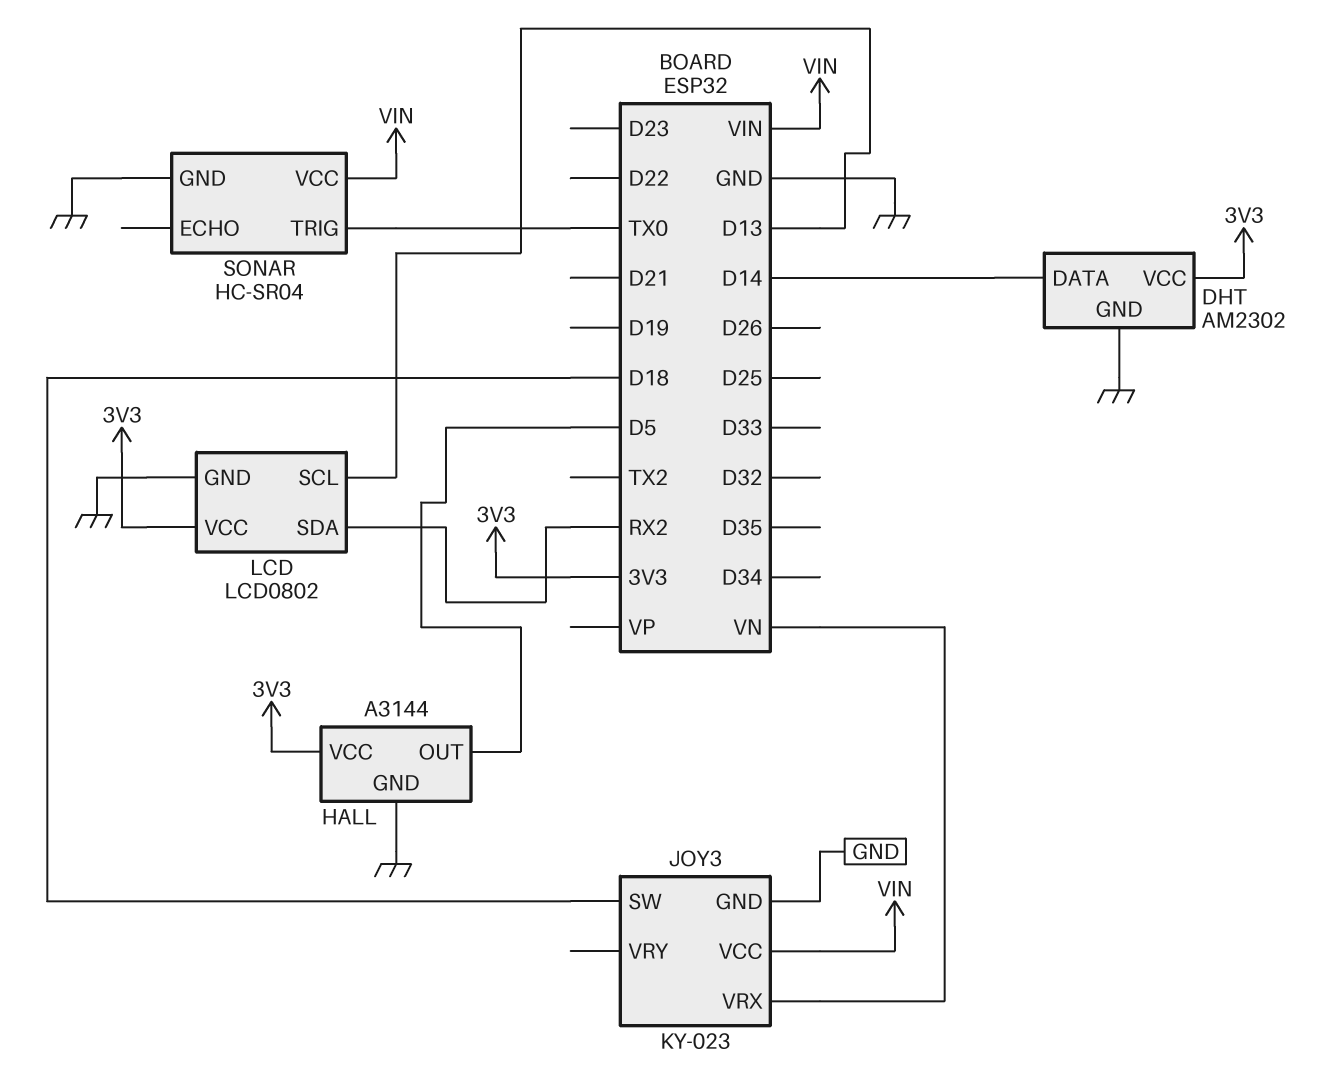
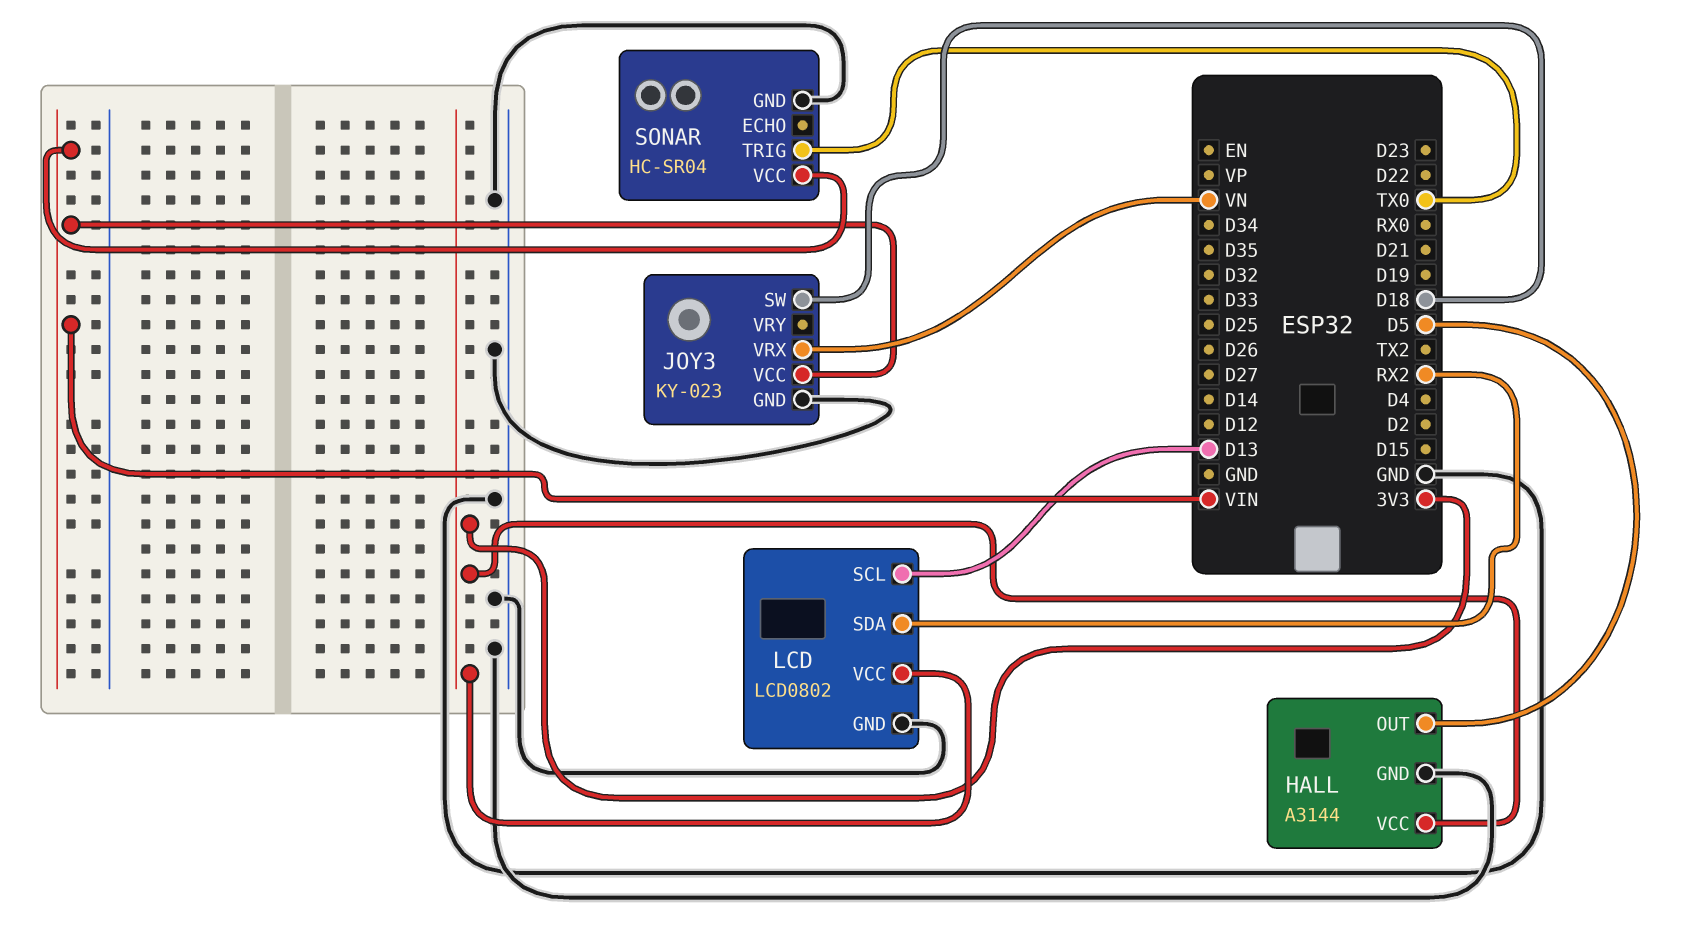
DHT: AM2302 -> none
DHT pin DATA: D14 -> none
DHT pin GND: GND -> none
DHT pin VCC: 3V3 -> none

